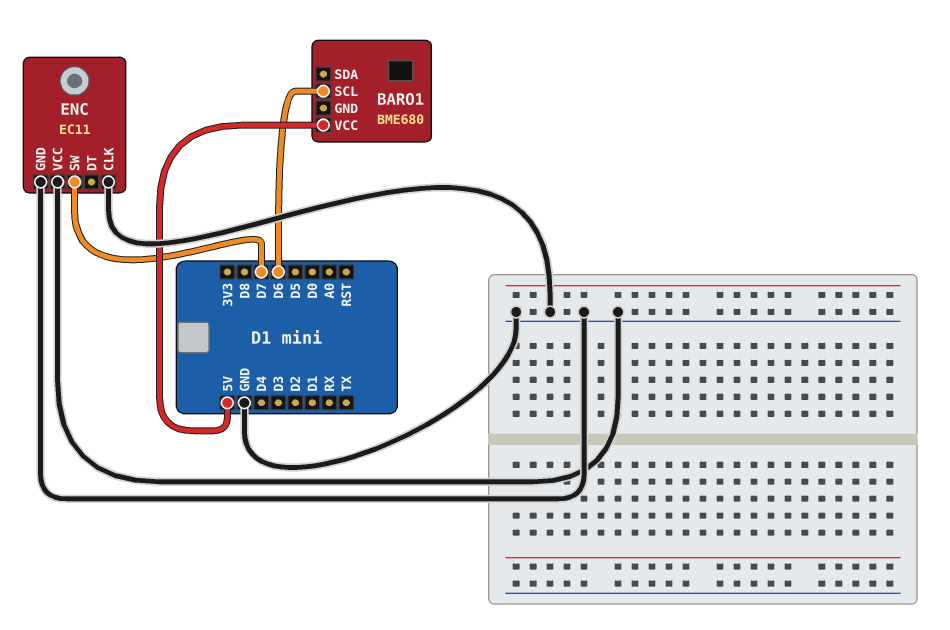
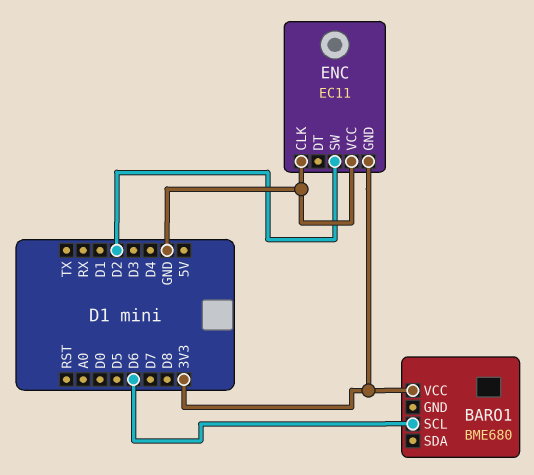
BARO1 pin VCC: 5V -> 3V3
ENC pin GND: GND -> 3V3
ENC pin SW: D7 -> D2

